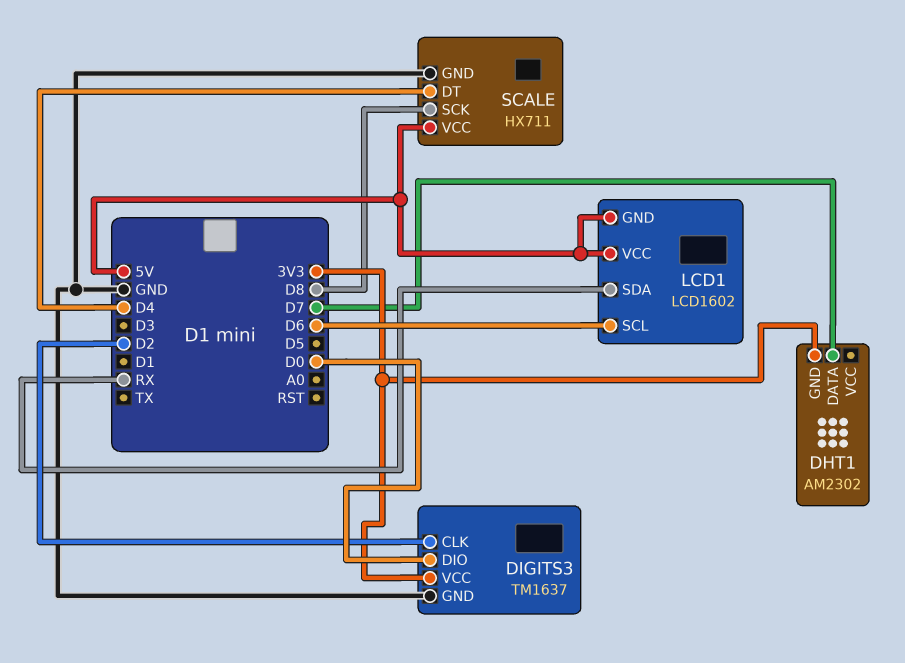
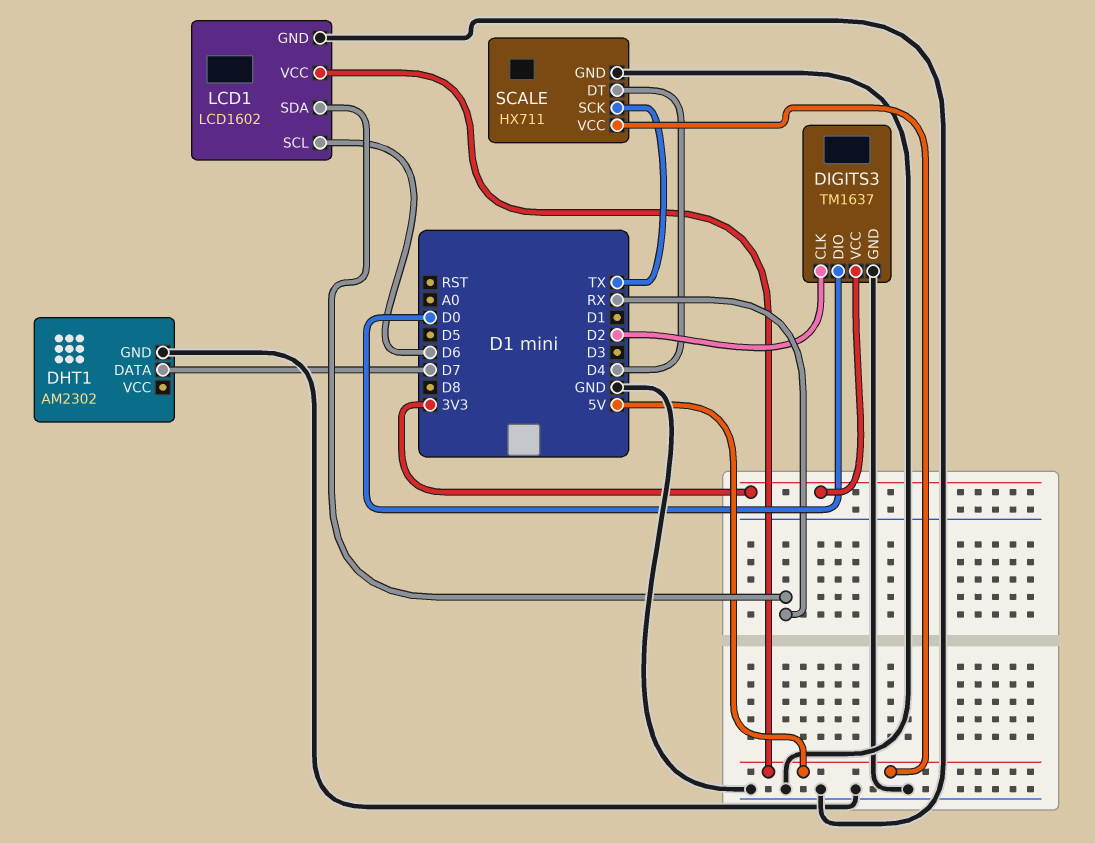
DHT1 pin GND: 3V3 -> GND
LCD1 pin GND: 5V -> GND
SCALE pin SCK: D8 -> TX

